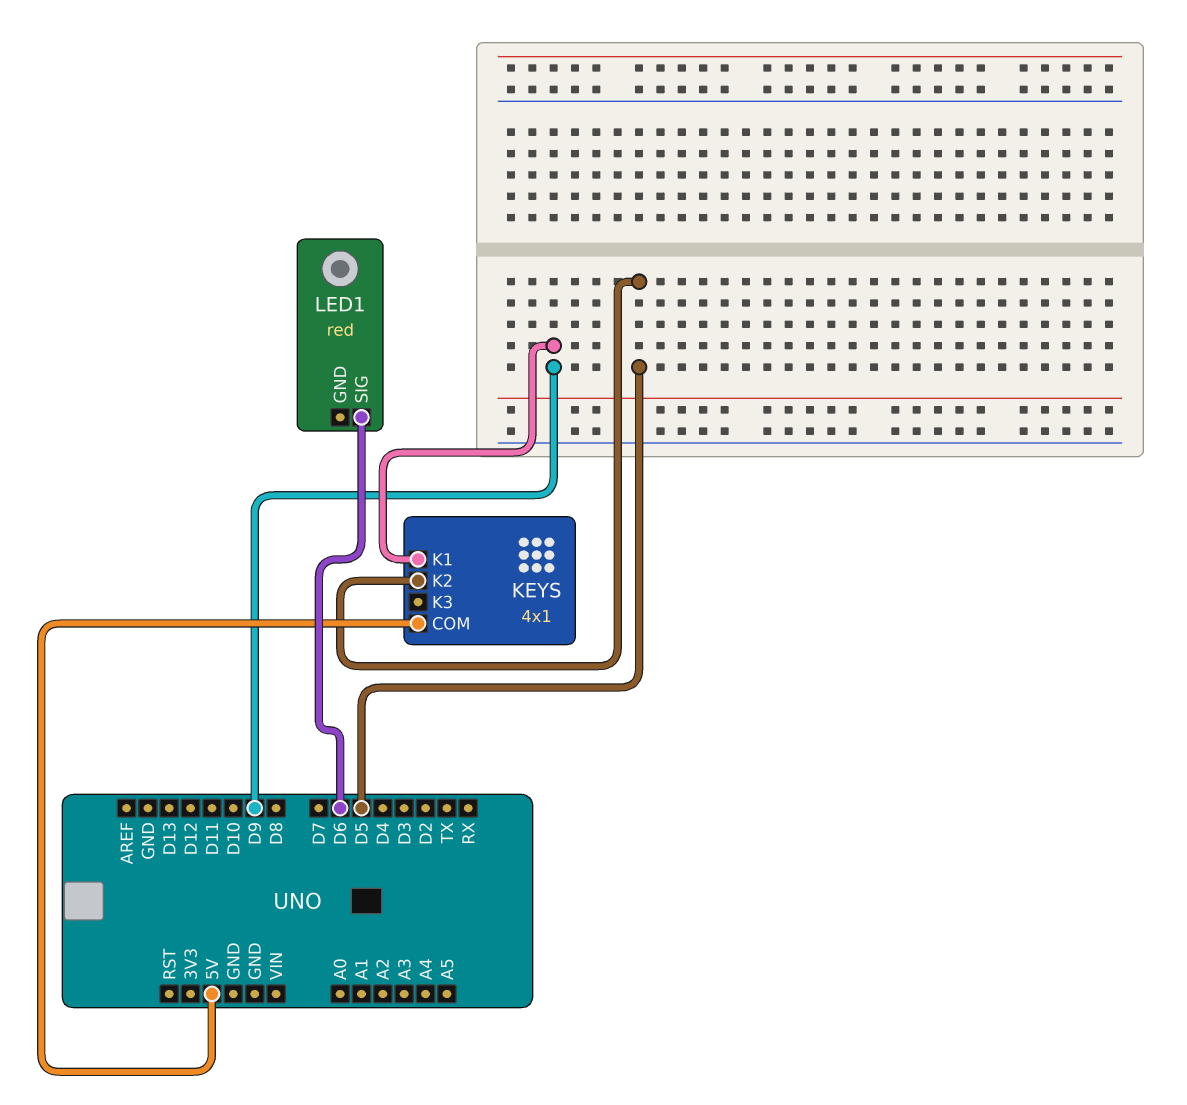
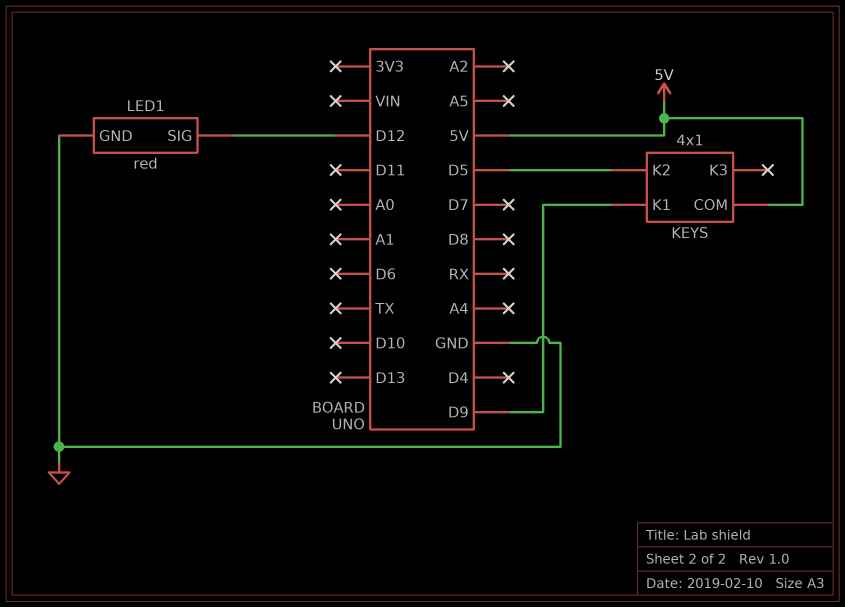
LED1 pin GND: none -> GND
LED1 pin SIG: D6 -> D12

